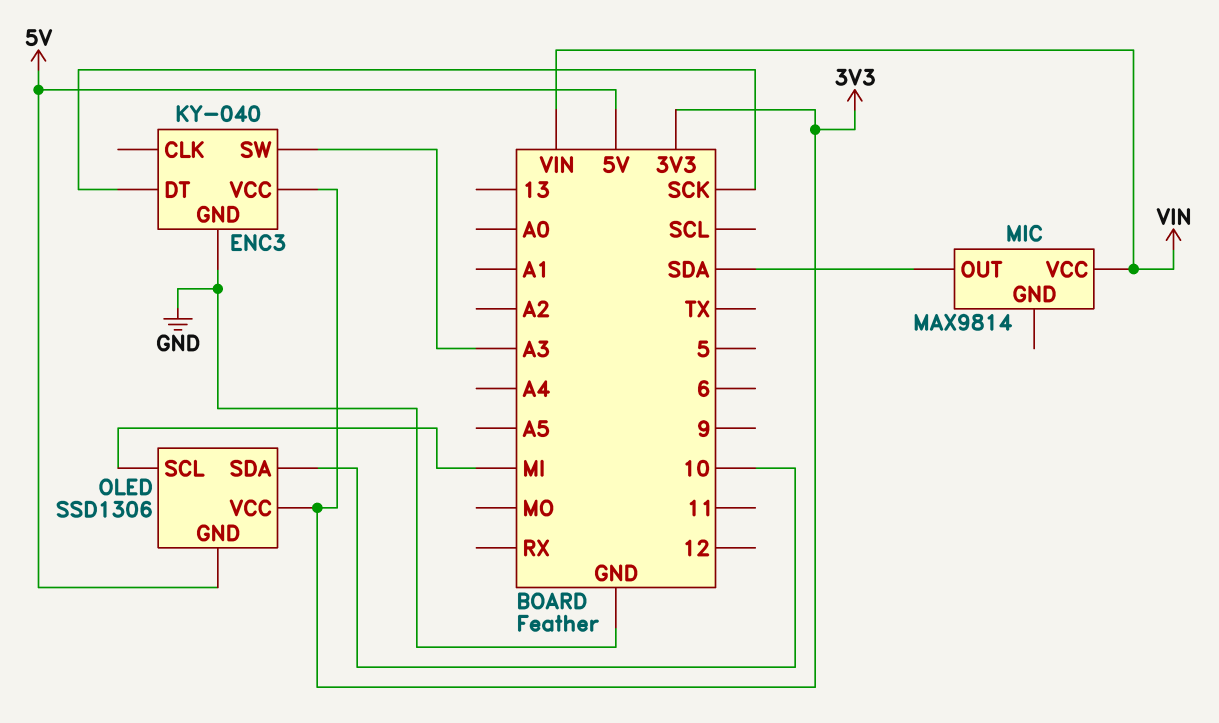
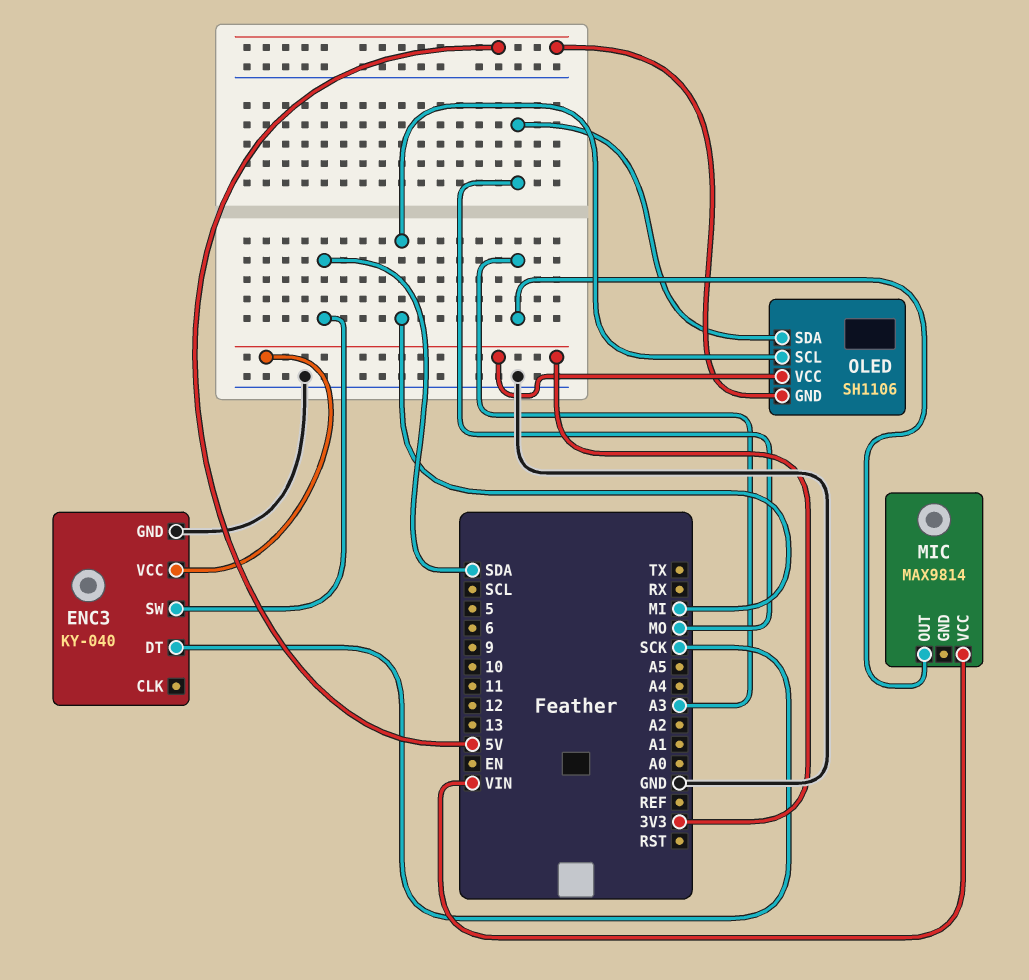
ENC3 pin SW: A3 -> SDA
MIC pin OUT: SDA -> A3
OLED: SSD1306 -> SH1106
OLED pin SDA: 10 -> MO

